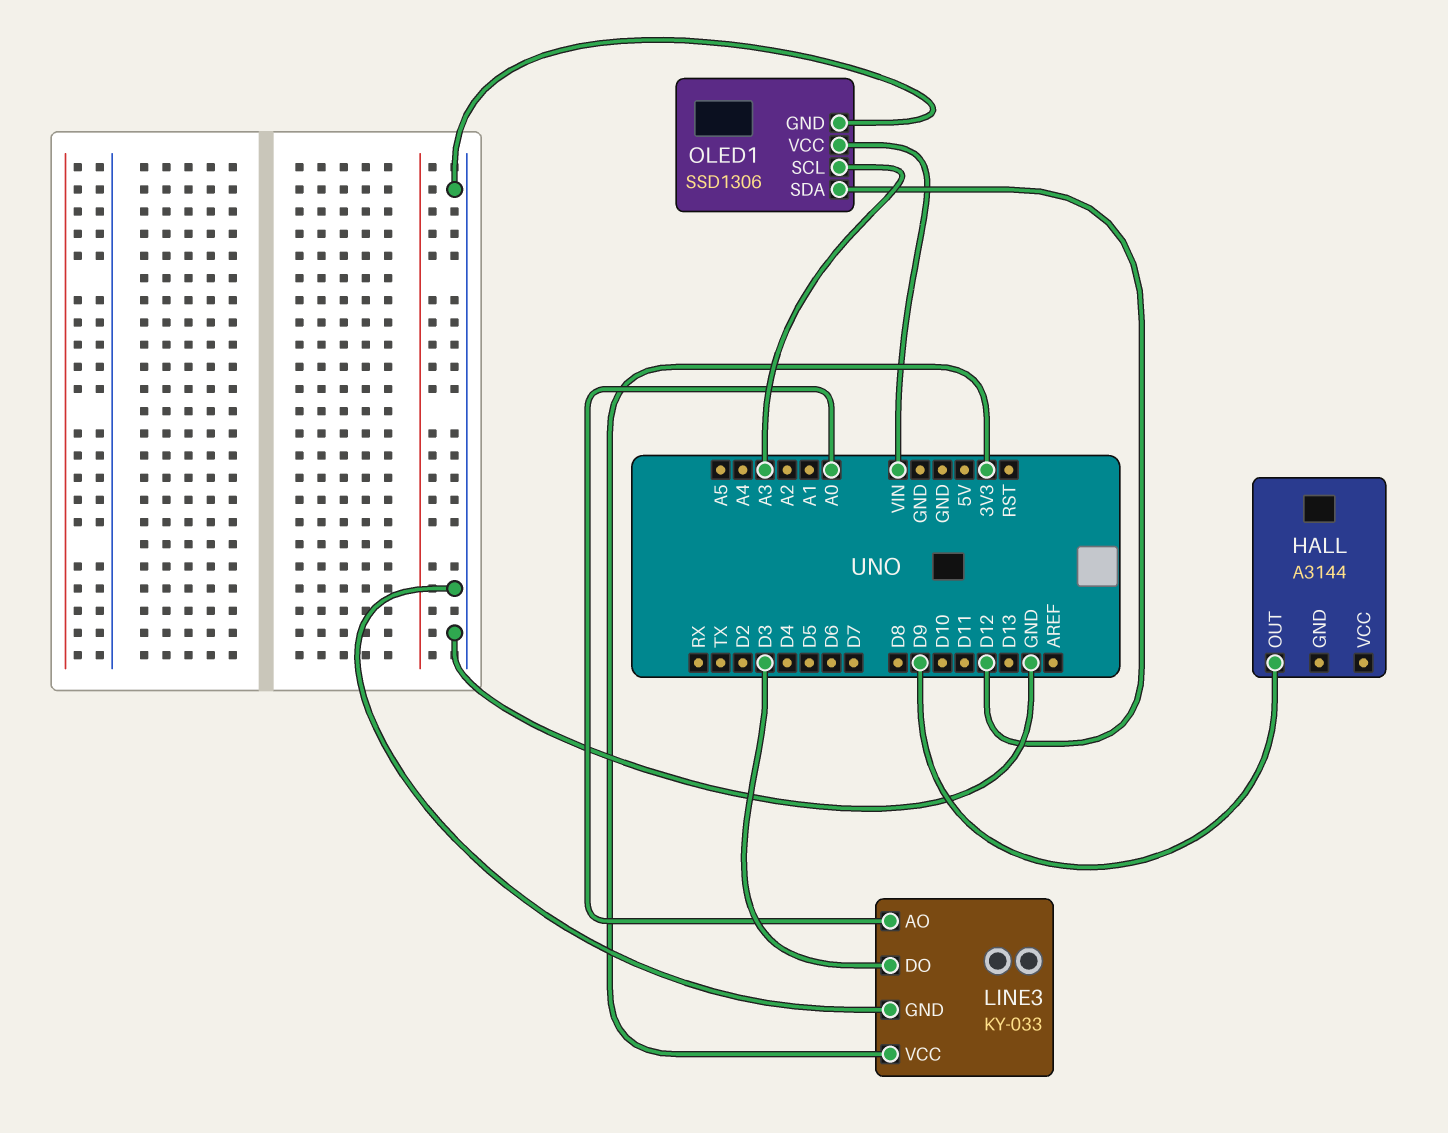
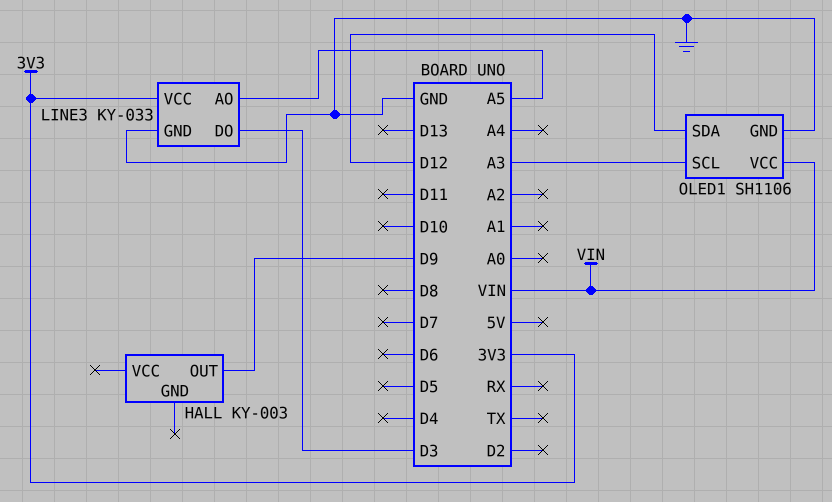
HALL: A3144 -> KY-003
LINE3 pin AO: A0 -> A5
OLED1: SSD1306 -> SH1106

